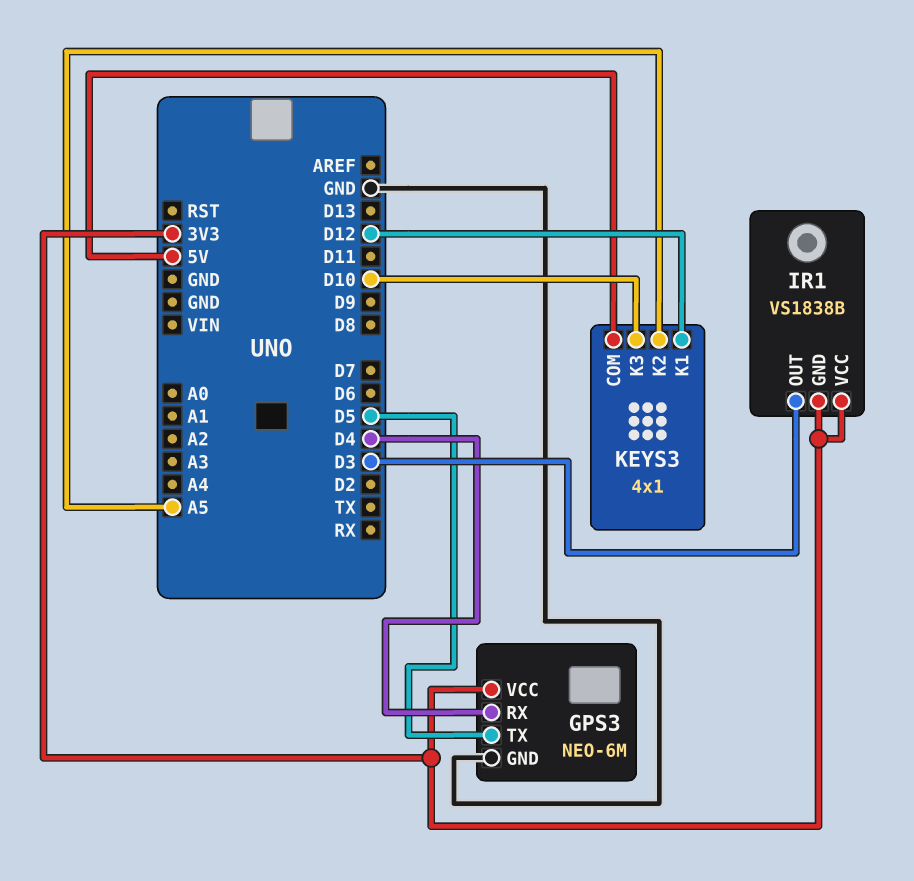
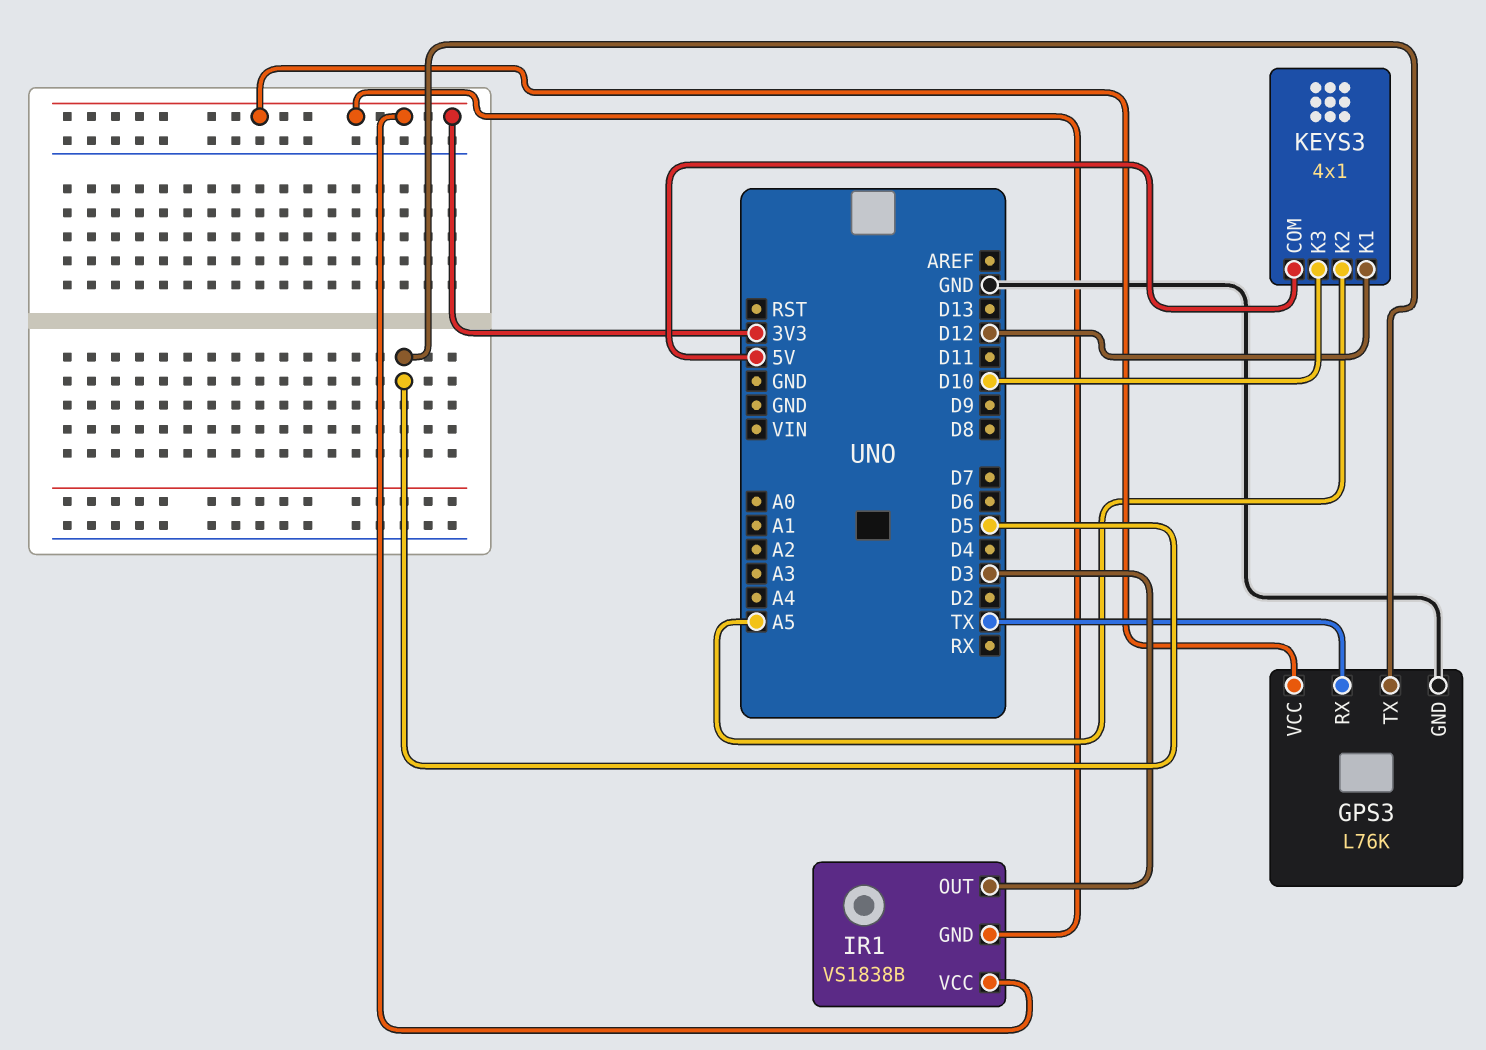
GPS3: NEO-6M -> L76K
GPS3 pin RX: D4 -> TX

